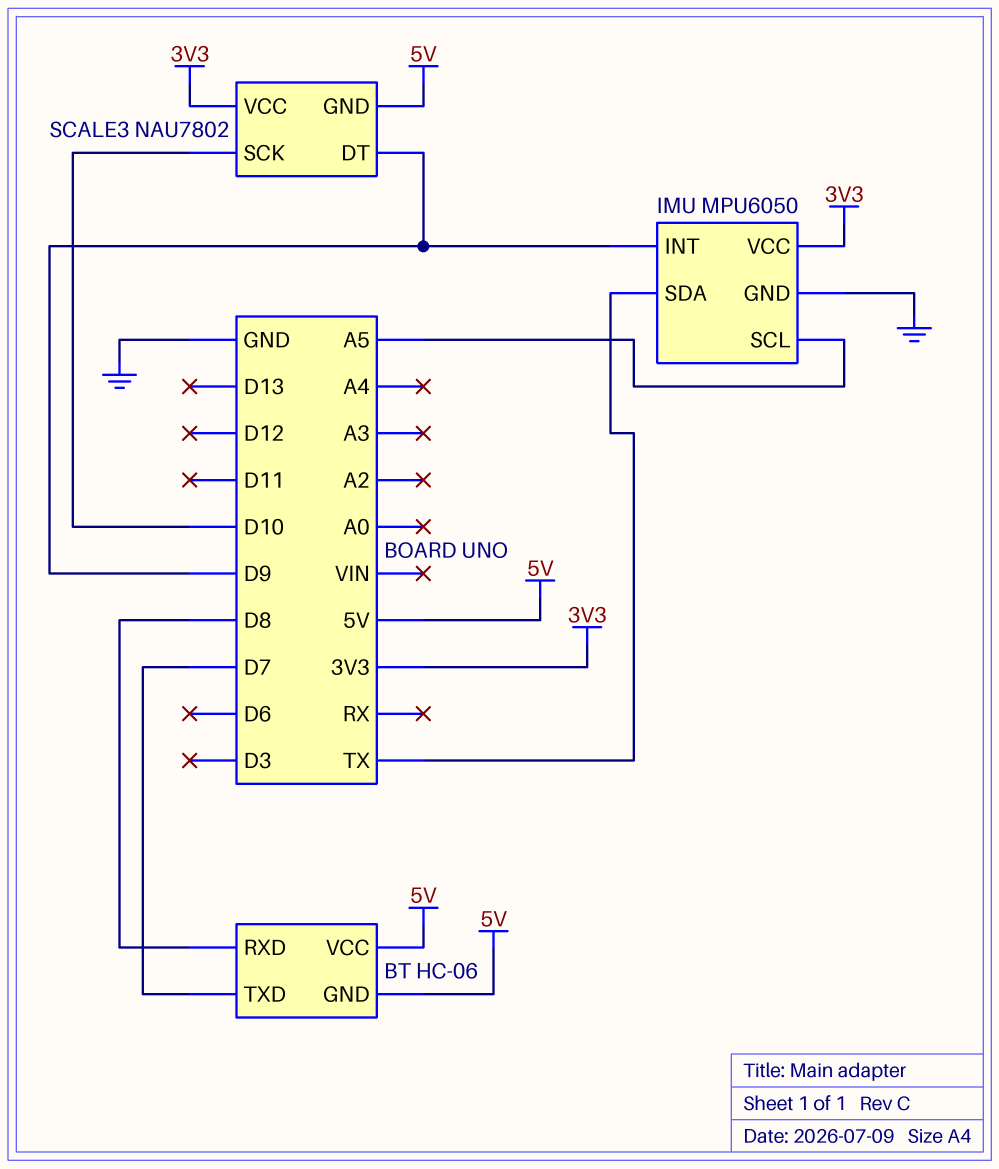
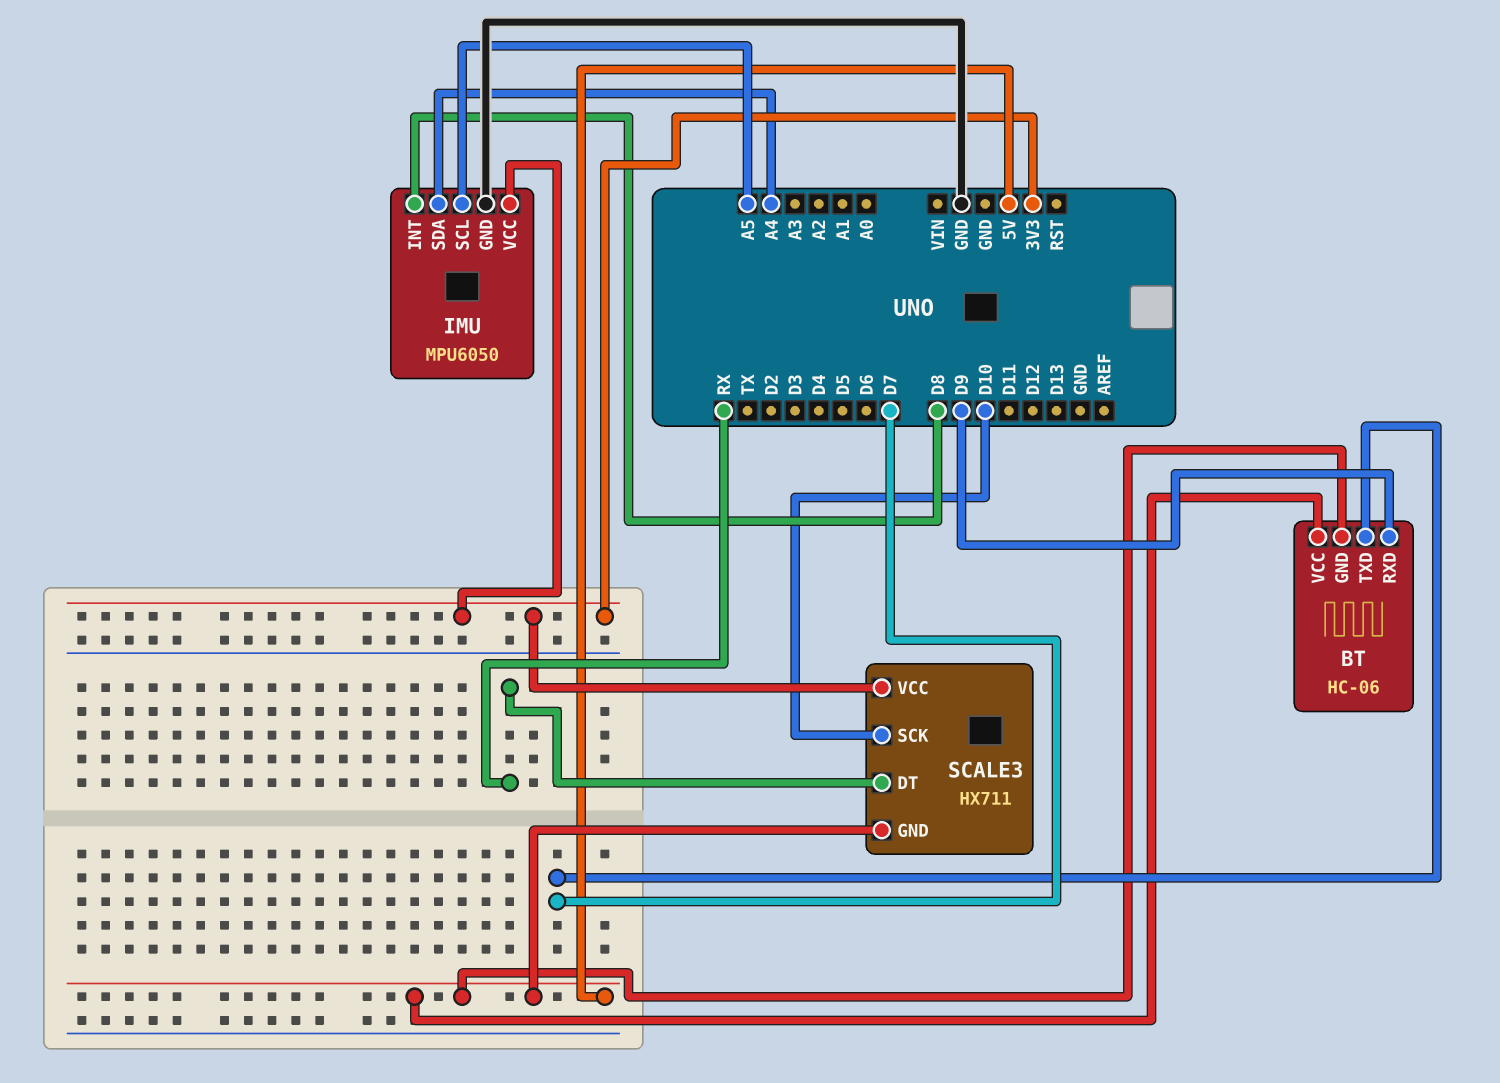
BT pin RXD: D8 -> D9
IMU pin INT: D9 -> D8
IMU pin SDA: TX -> A4
SCALE3: NAU7802 -> HX711
SCALE3 pin DT: D9 -> RX

